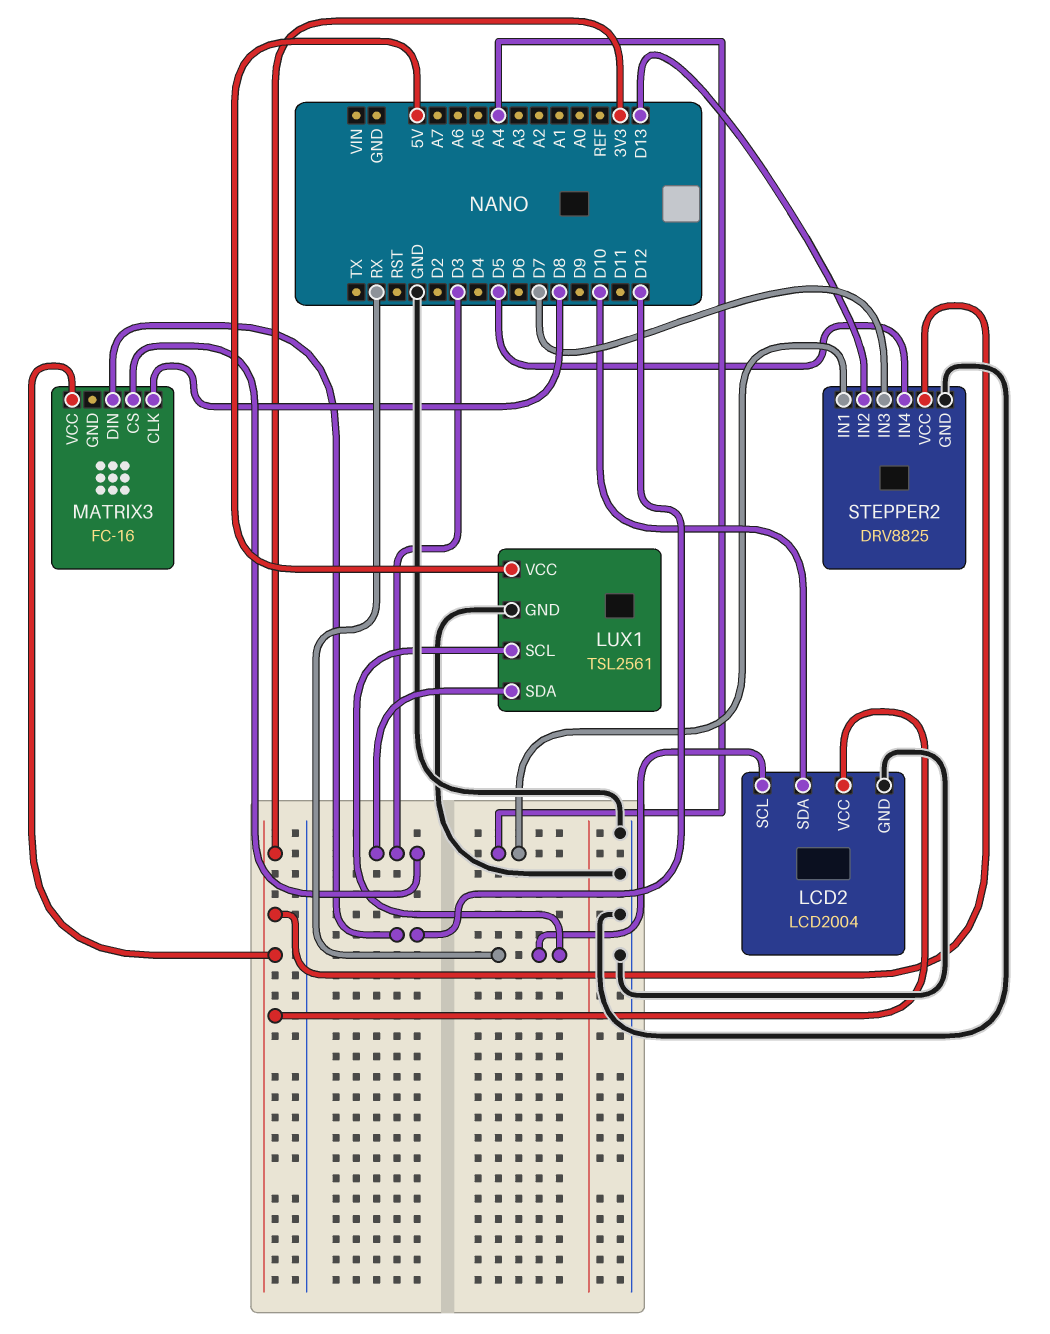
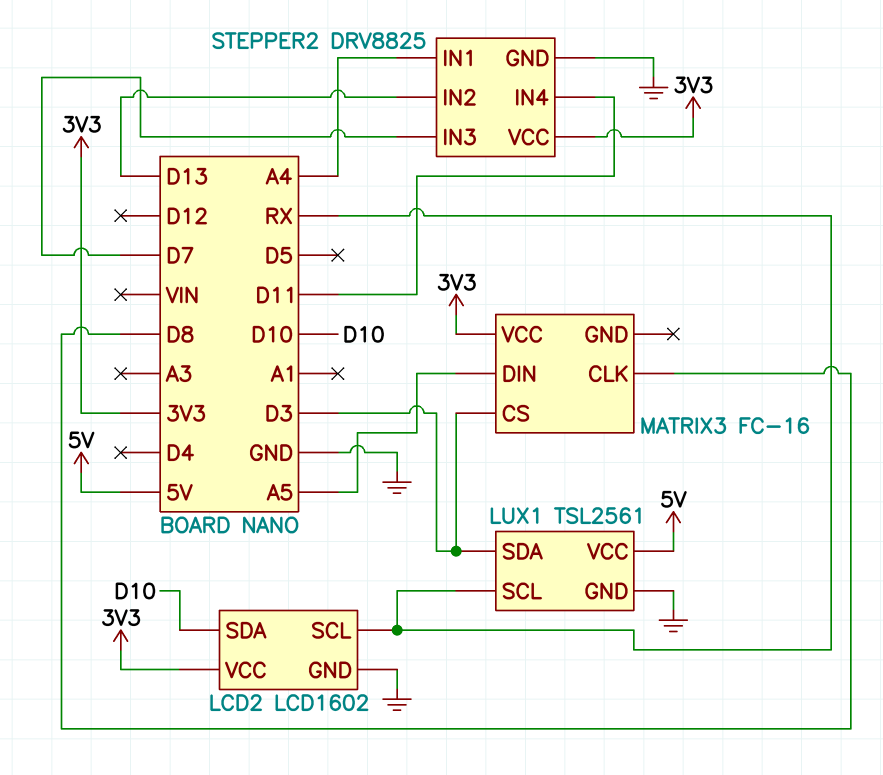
LCD2: LCD2004 -> LCD1602
MATRIX3 pin DIN: D12 -> A5
STEPPER2 pin IN4: D5 -> D11

